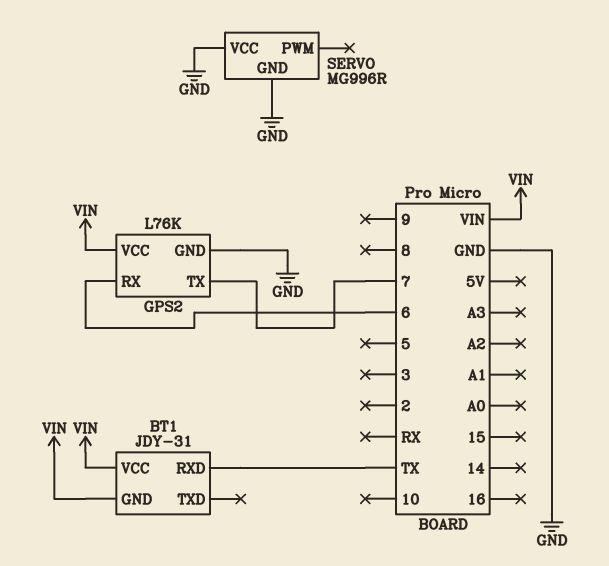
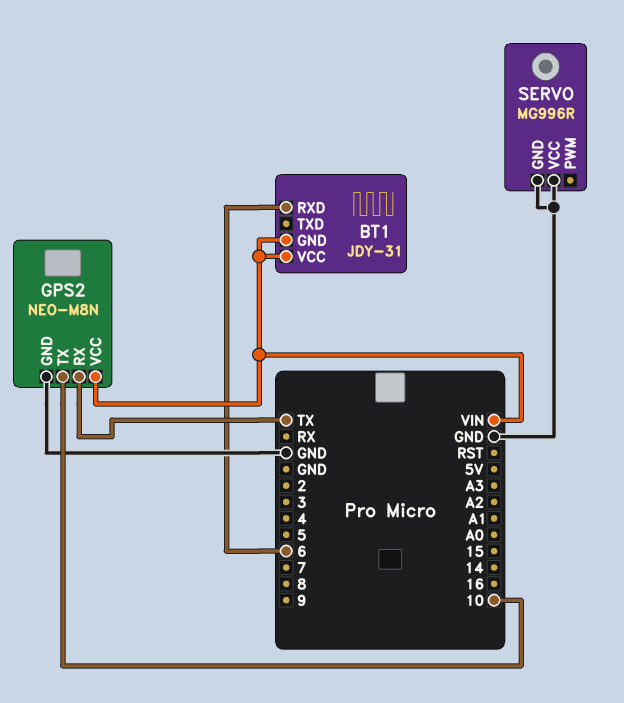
BT1 pin RXD: TX -> 6
GPS2: L76K -> NEO-M8N
GPS2 pin RX: 6 -> TX
GPS2 pin TX: 7 -> 10

